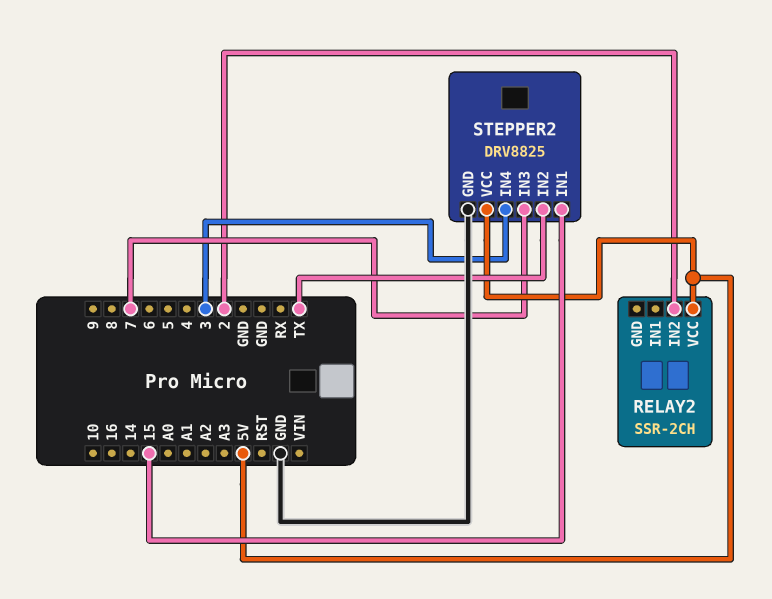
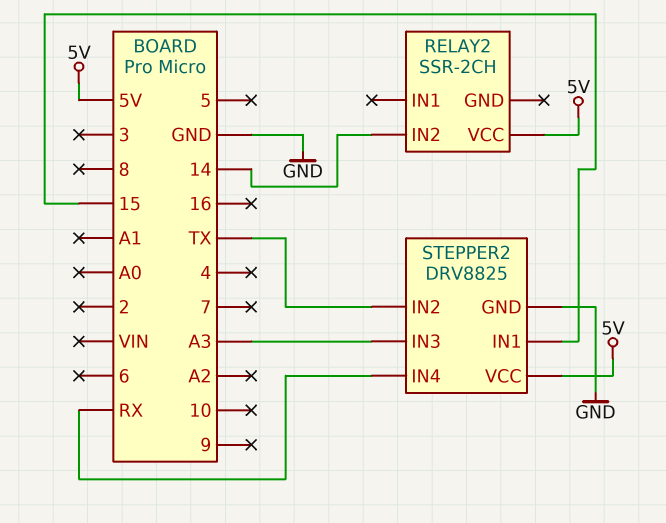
RELAY2 pin IN2: 2 -> 14
STEPPER2 pin IN3: 7 -> A3
STEPPER2 pin IN4: 3 -> RX

